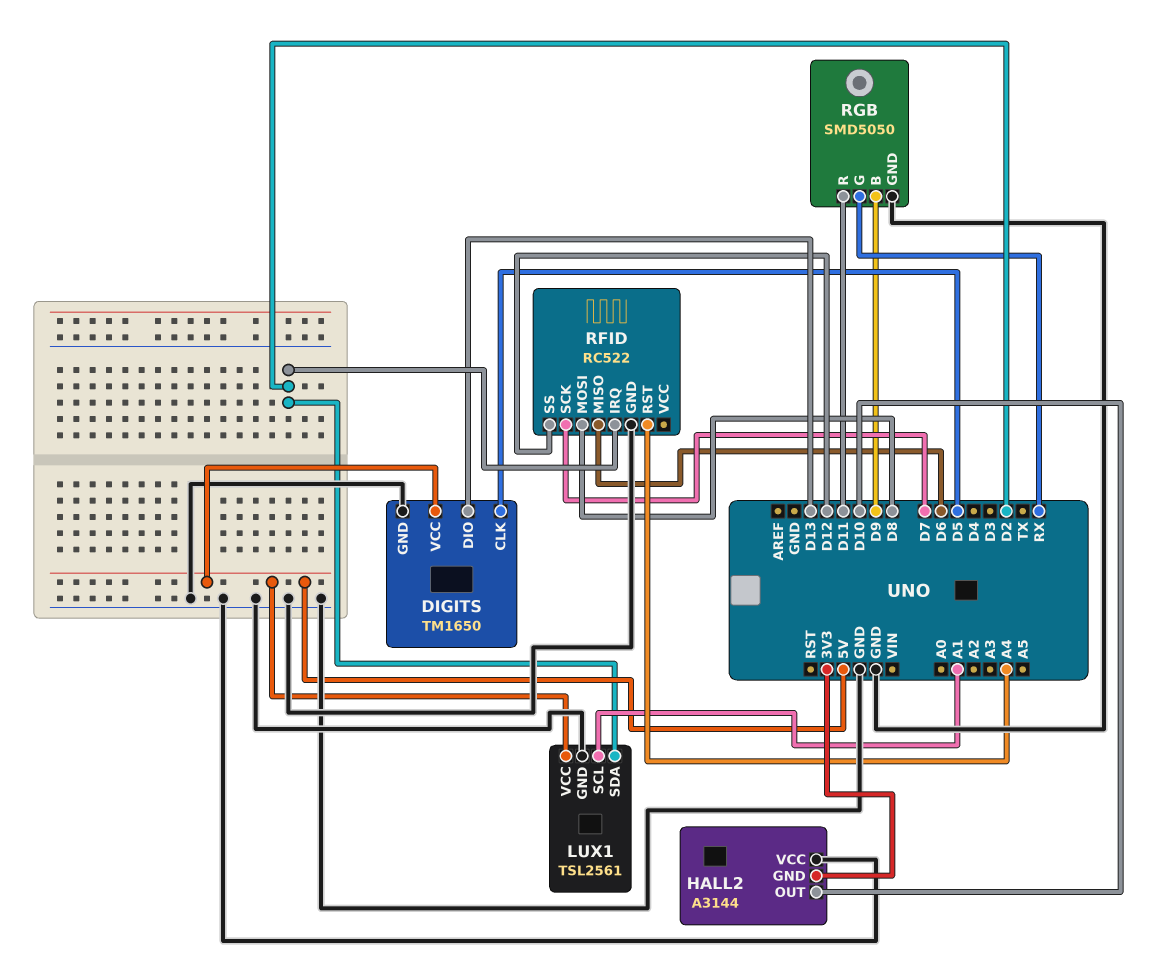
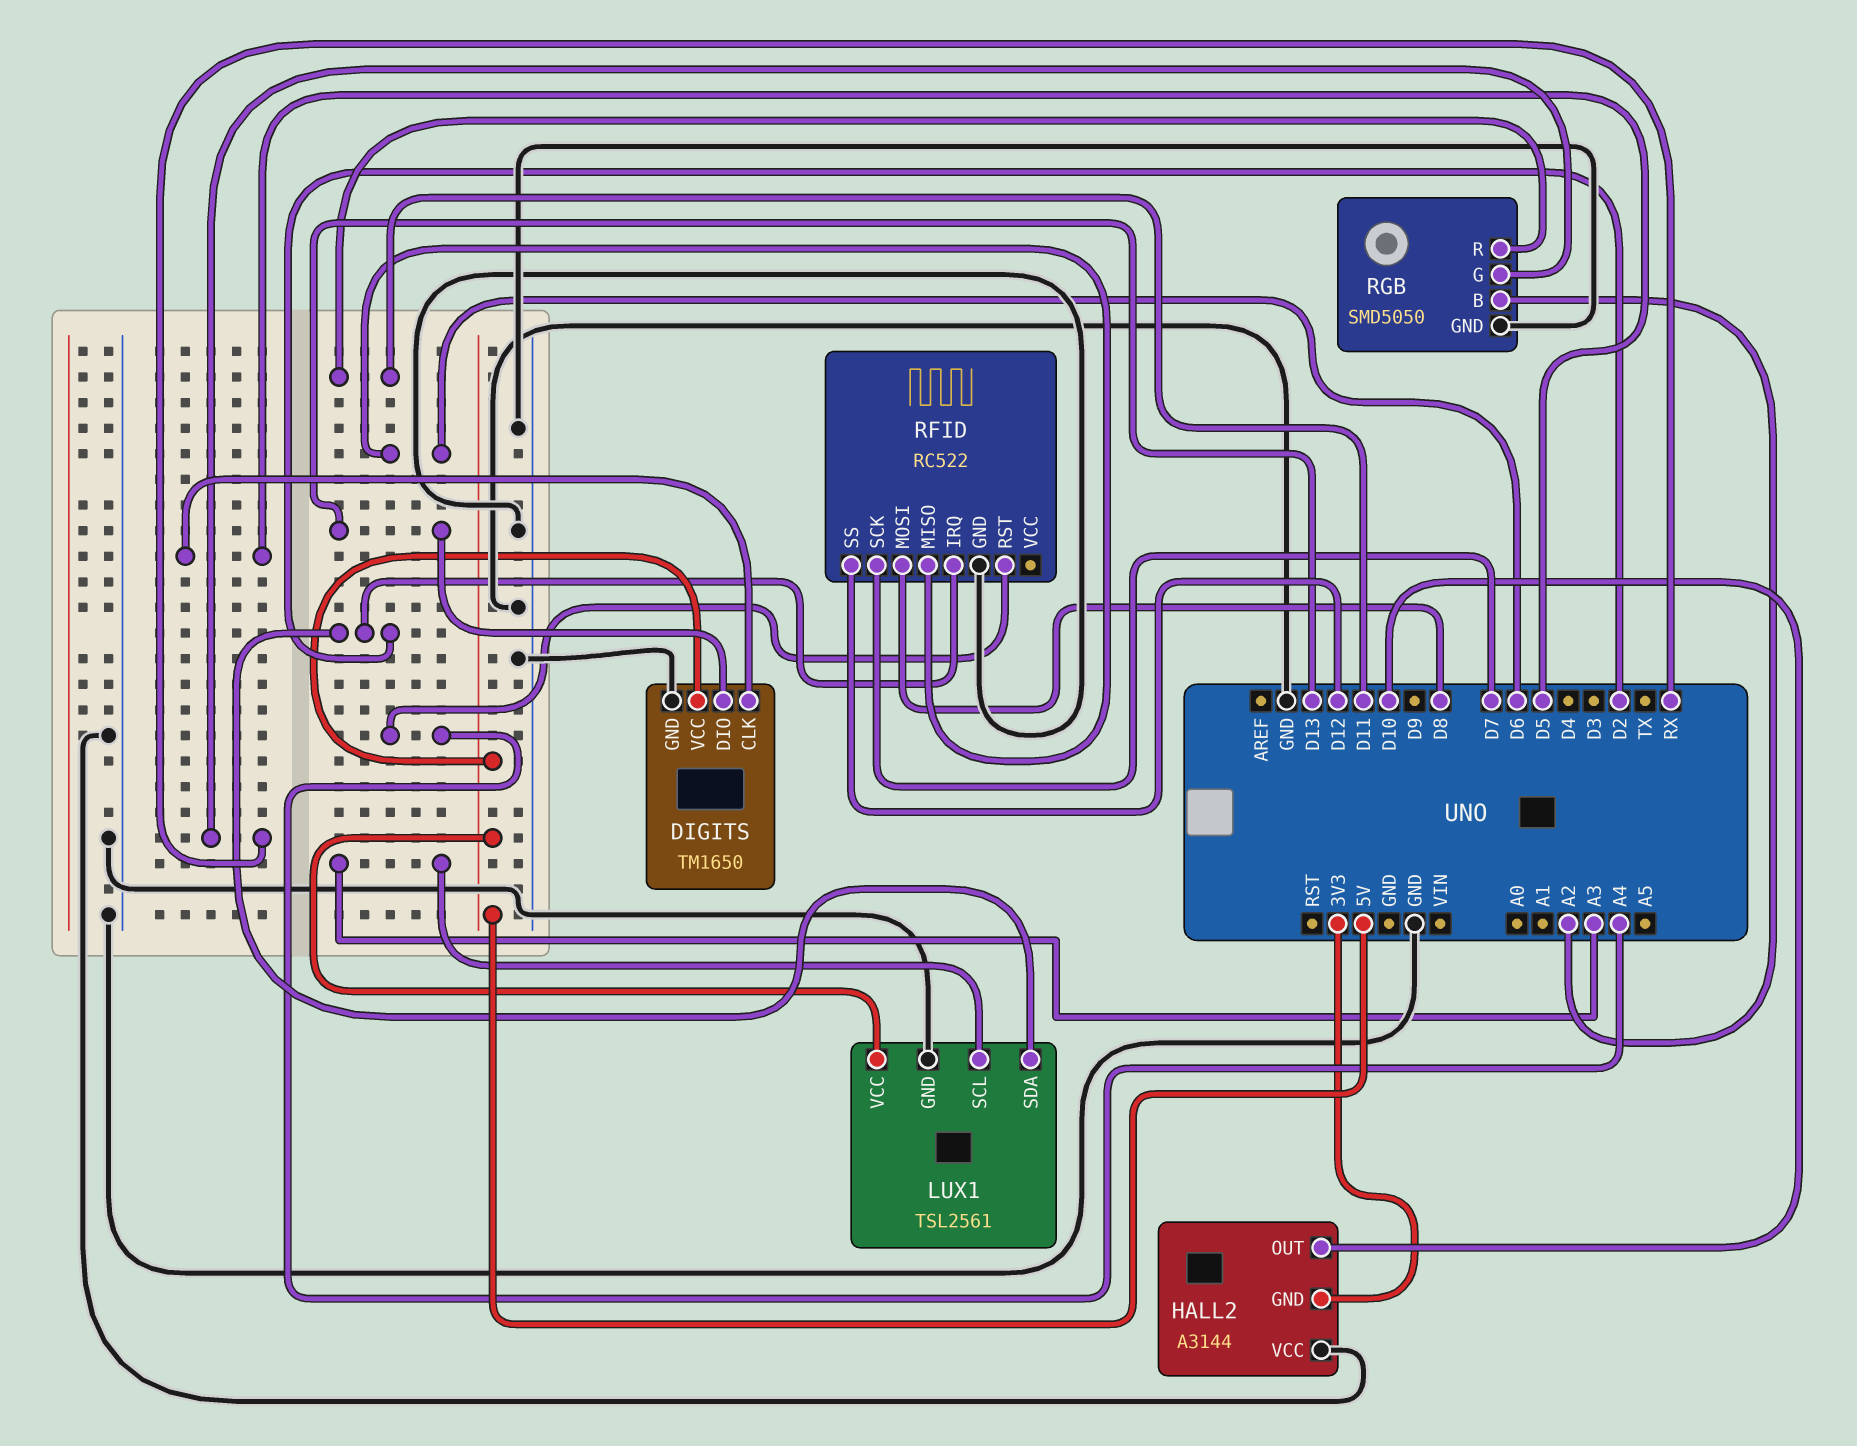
LUX1 pin SCL: A1 -> A3
RGB pin B: D9 -> A2

